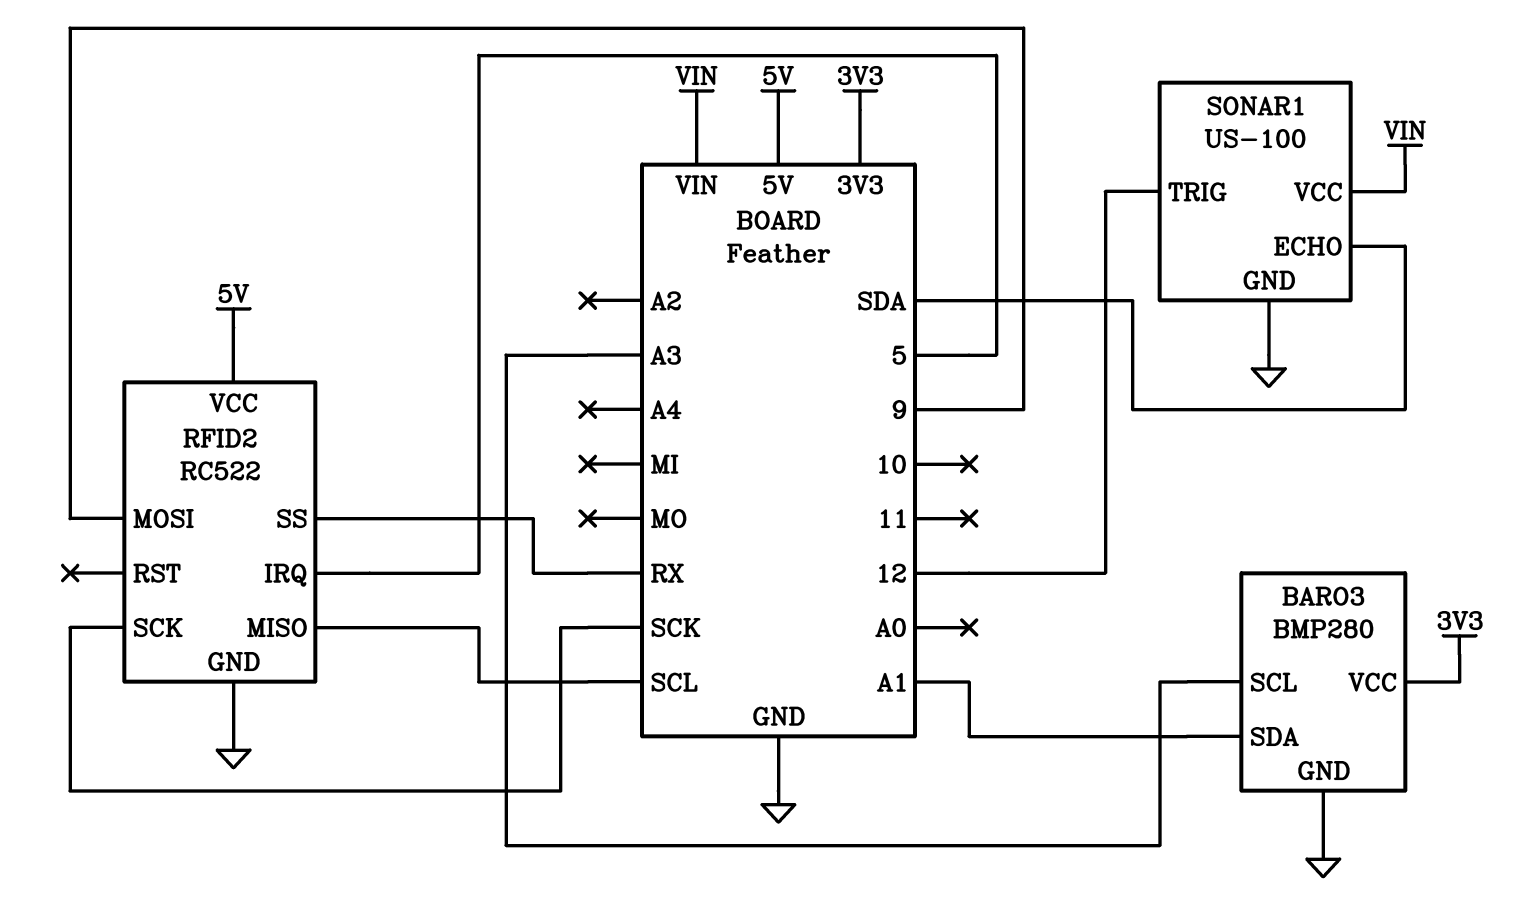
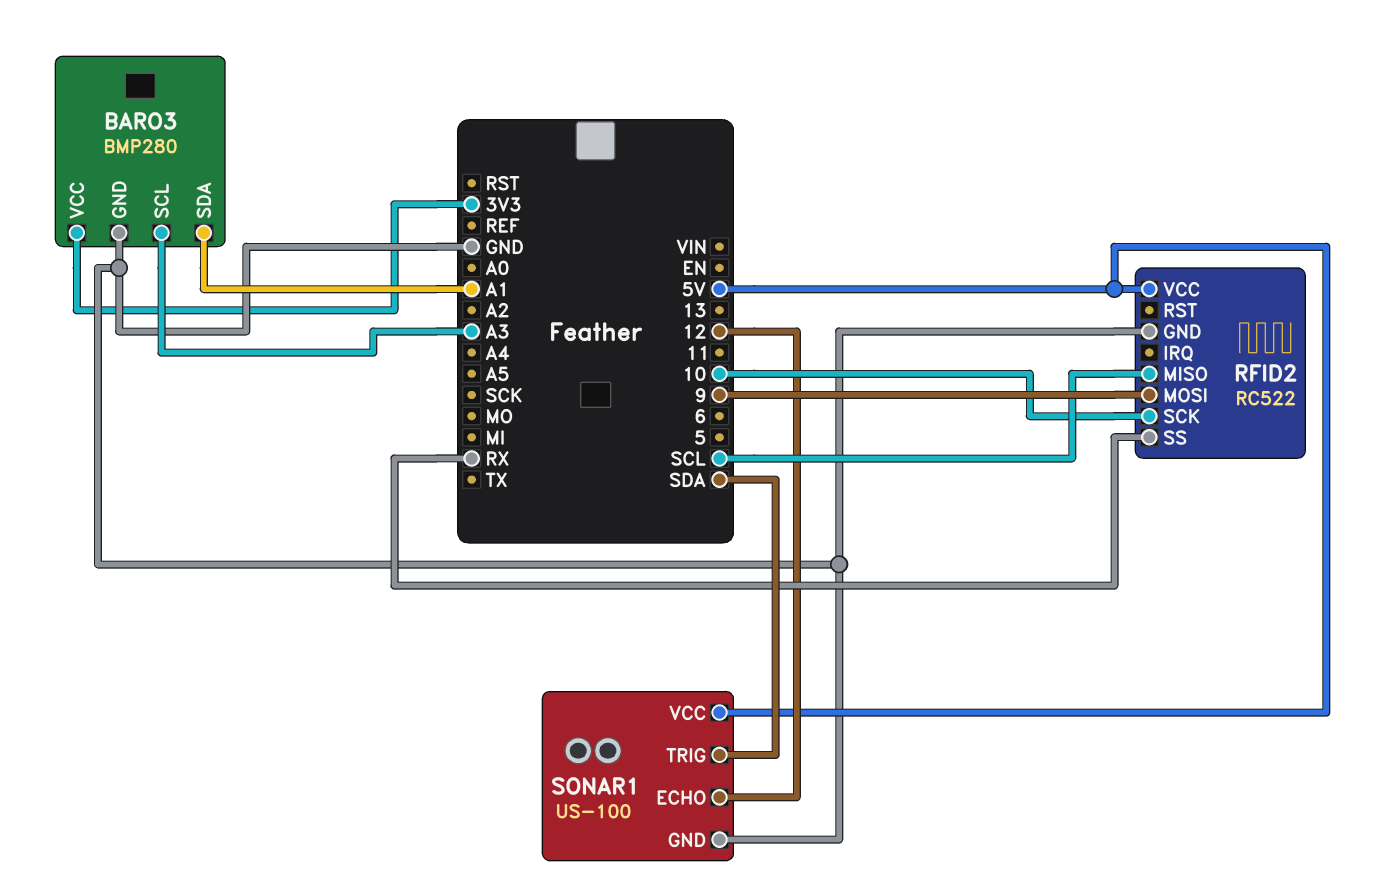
RFID2 pin IRQ: 5 -> none
RFID2 pin SCK: SCK -> 10
SONAR1 pin ECHO: SDA -> 12
SONAR1 pin TRIG: 12 -> SDA
SONAR1 pin VCC: VIN -> 5V

